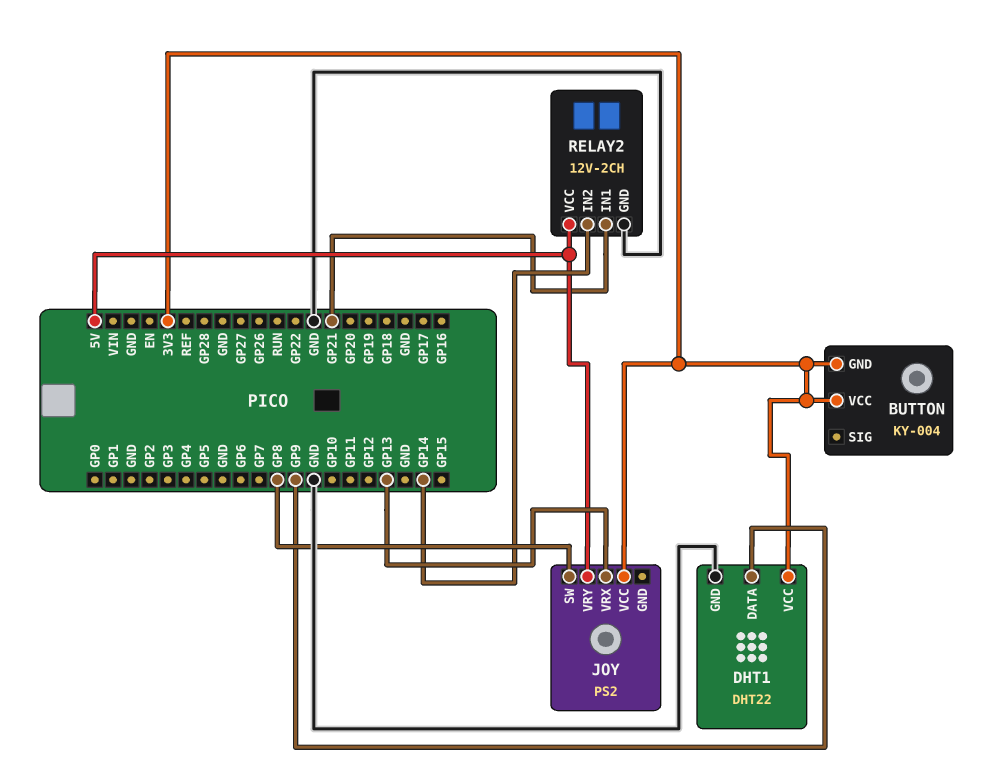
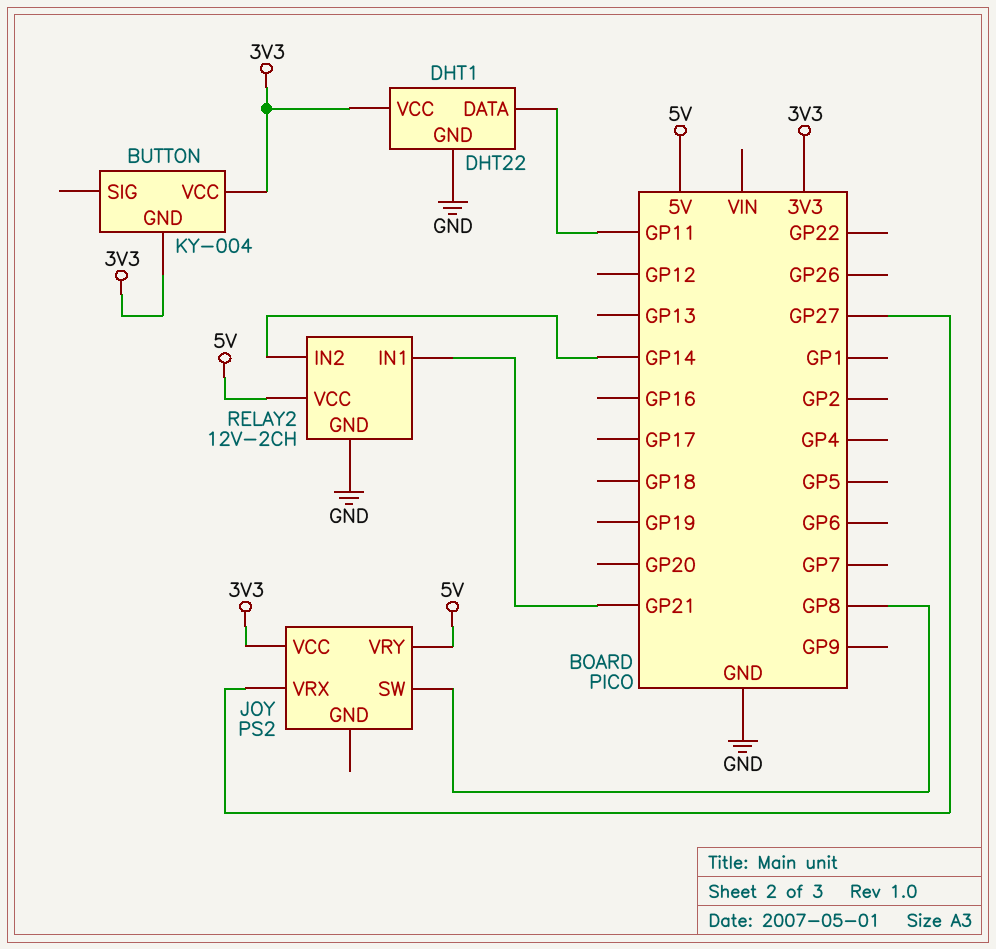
DHT1 pin DATA: GP9 -> GP11
JOY pin VRX: GP13 -> GP27

